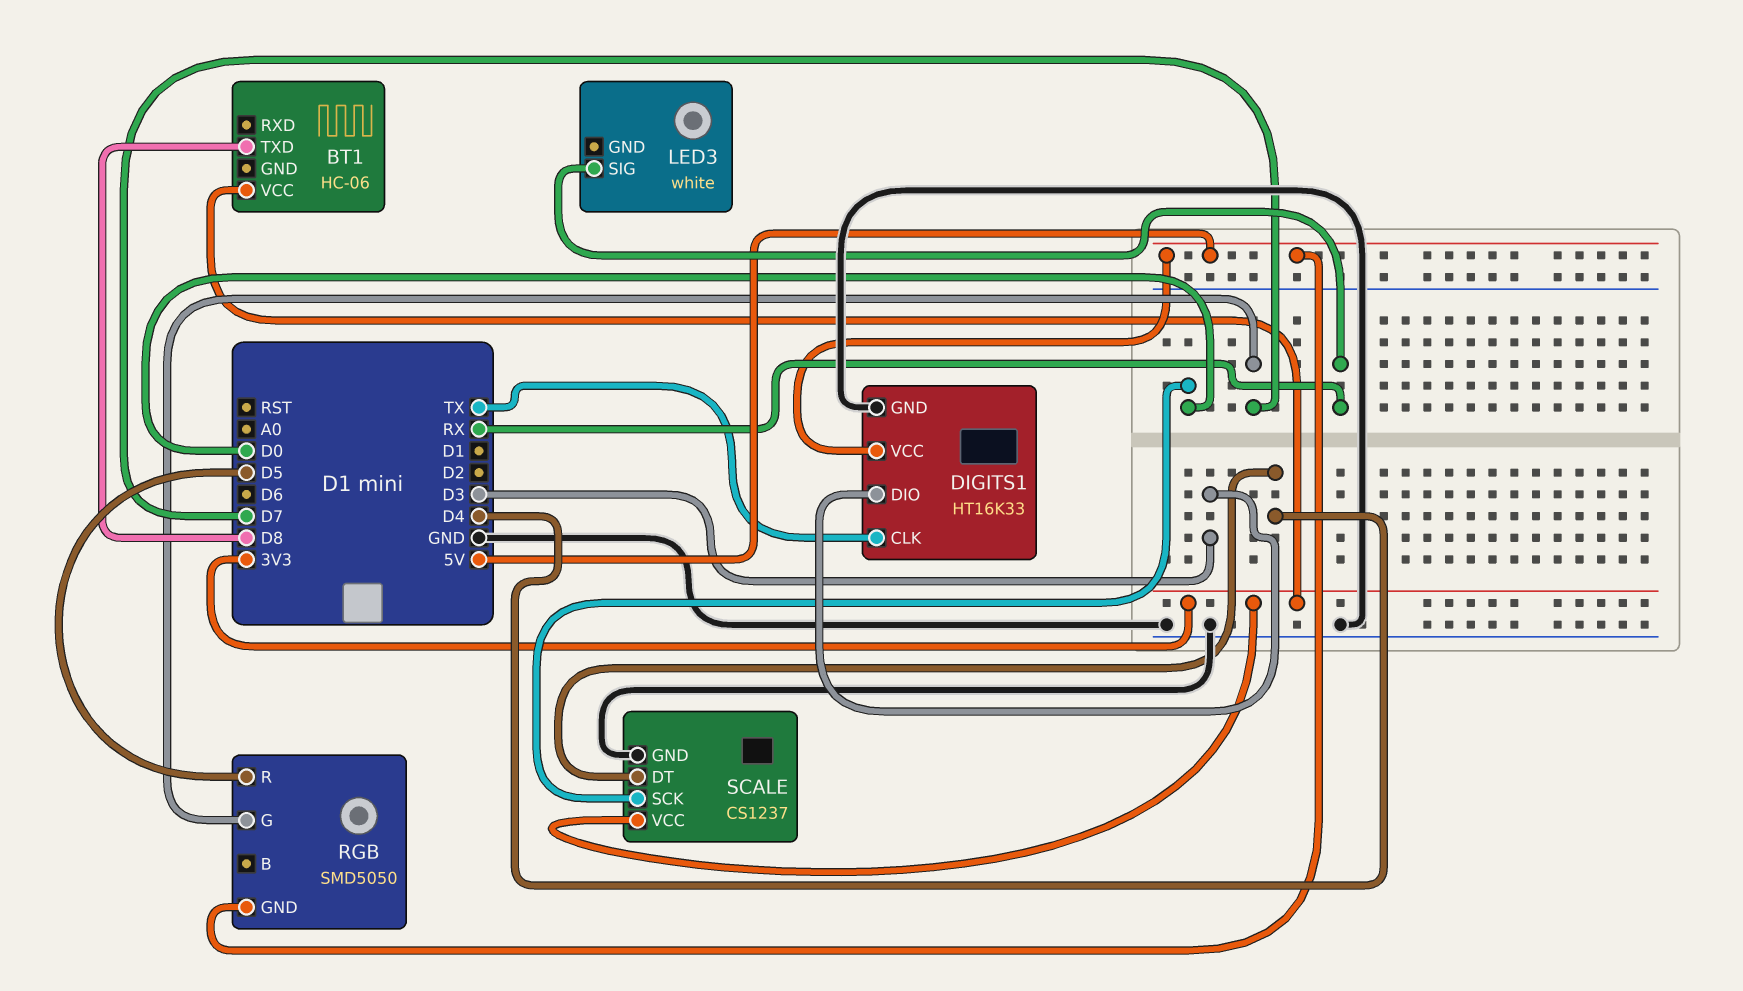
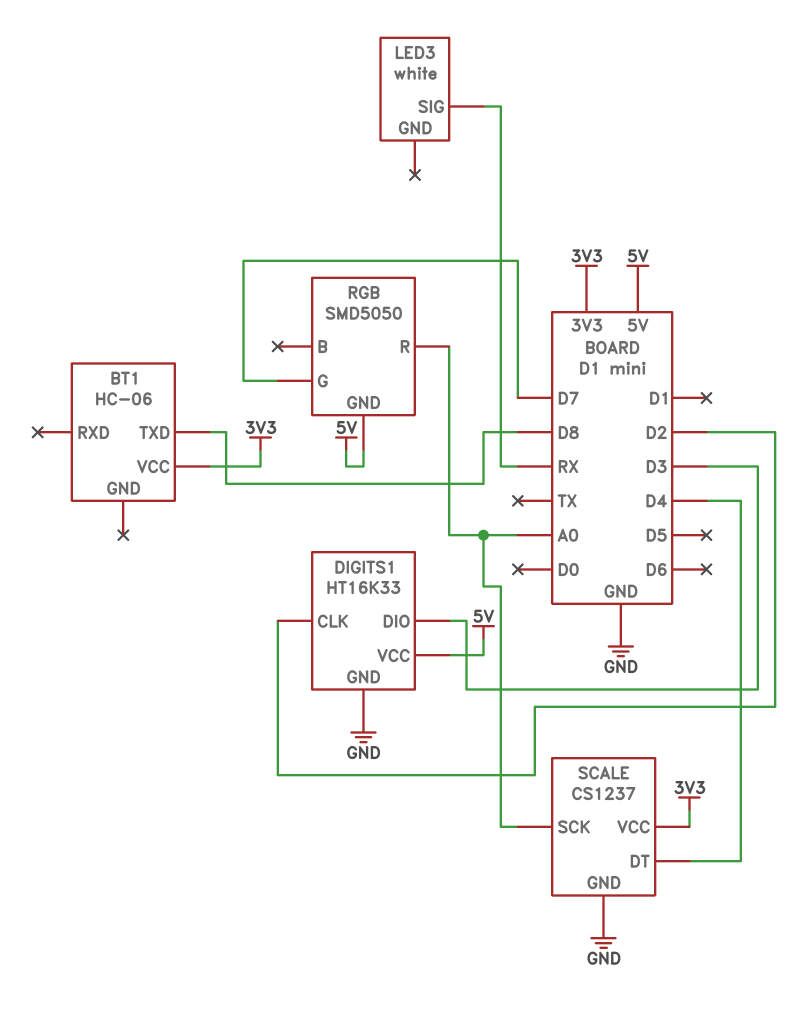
DIGITS1 pin CLK: TX -> D2
RGB pin R: D5 -> A0
SCALE pin SCK: D0 -> A0

